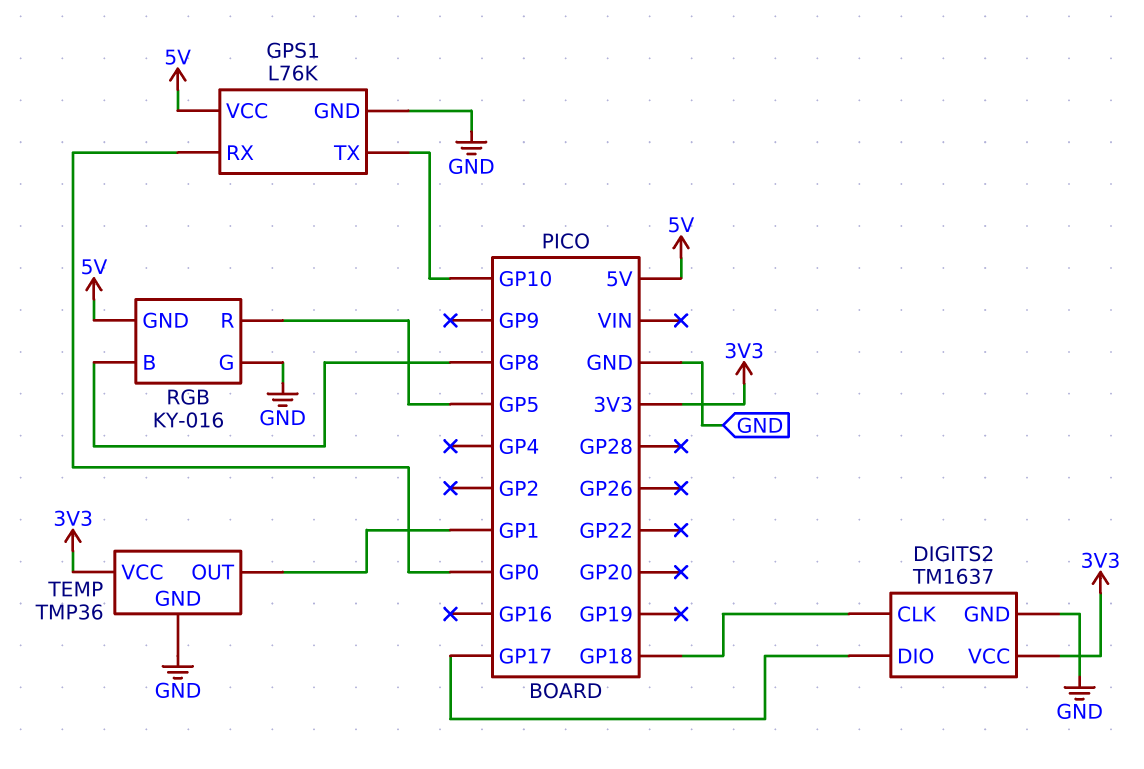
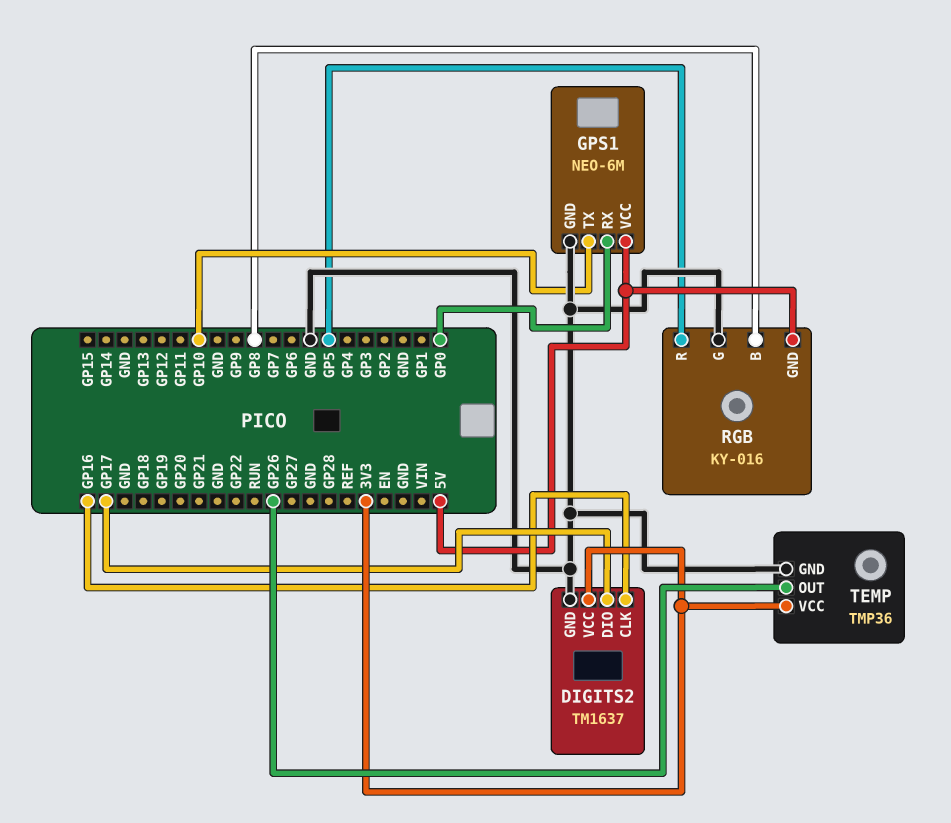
DIGITS2 pin CLK: GP18 -> GP16
GPS1: L76K -> NEO-6M
TEMP pin OUT: GP1 -> GP26

